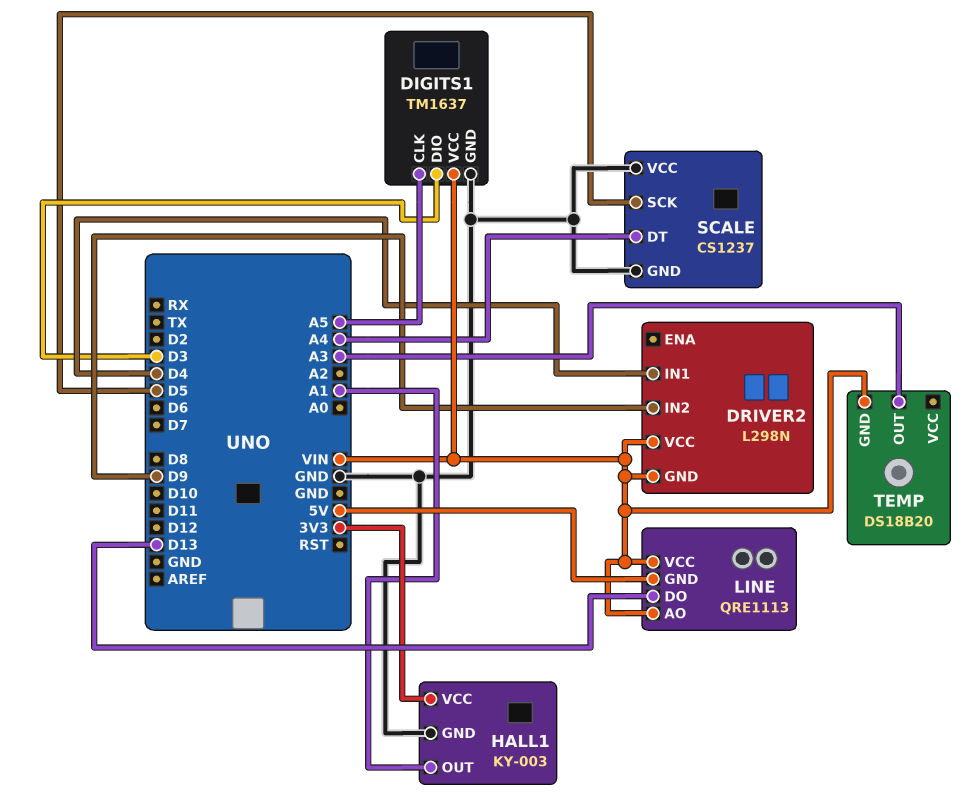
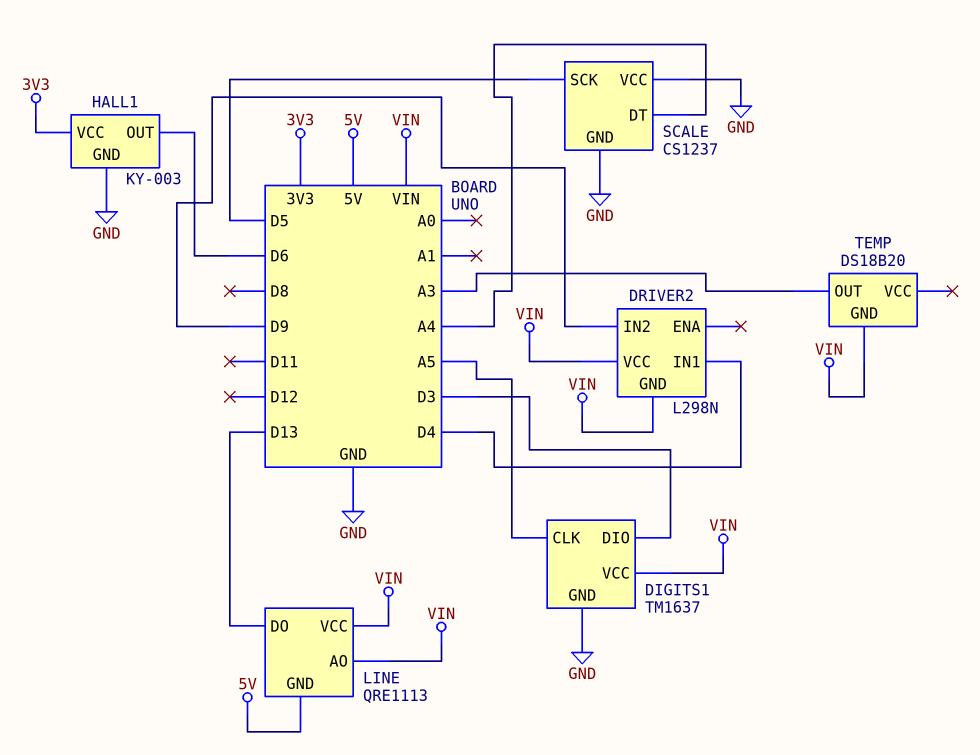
HALL1 pin OUT: A1 -> D6

